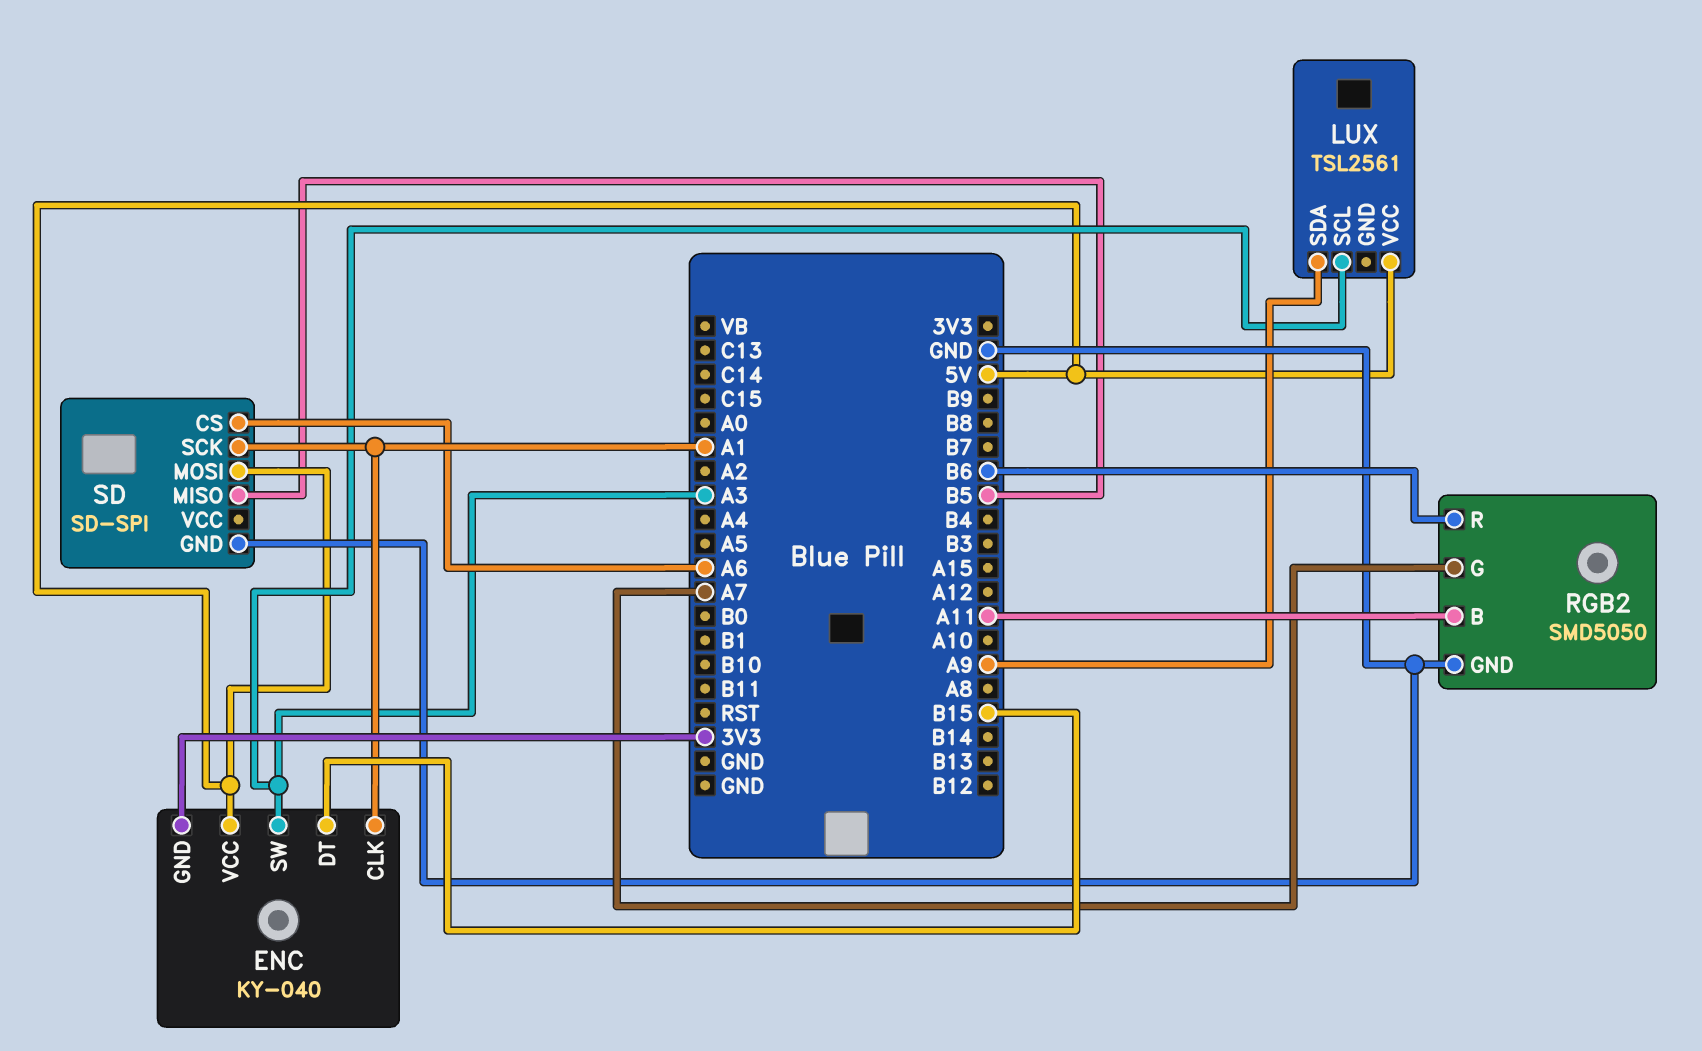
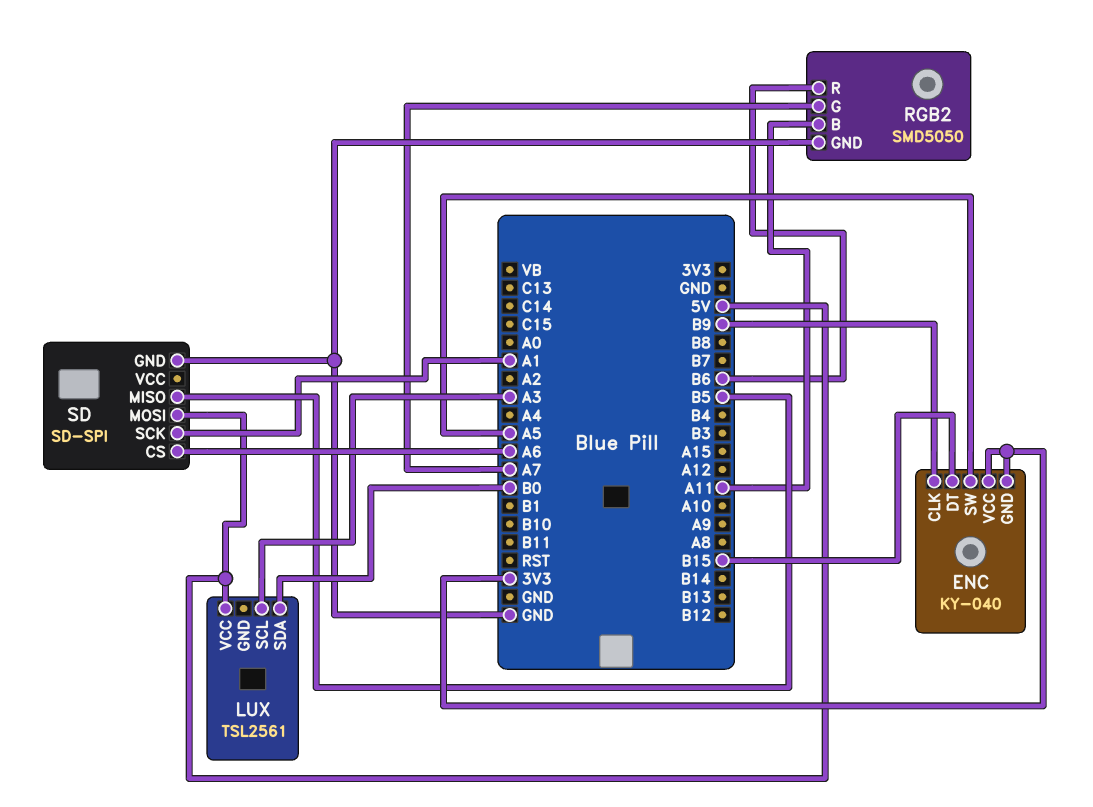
ENC pin CLK: A1 -> B9
ENC pin SW: A3 -> A5
ENC pin VCC: 5V -> 3V3
LUX pin SDA: A9 -> B0

